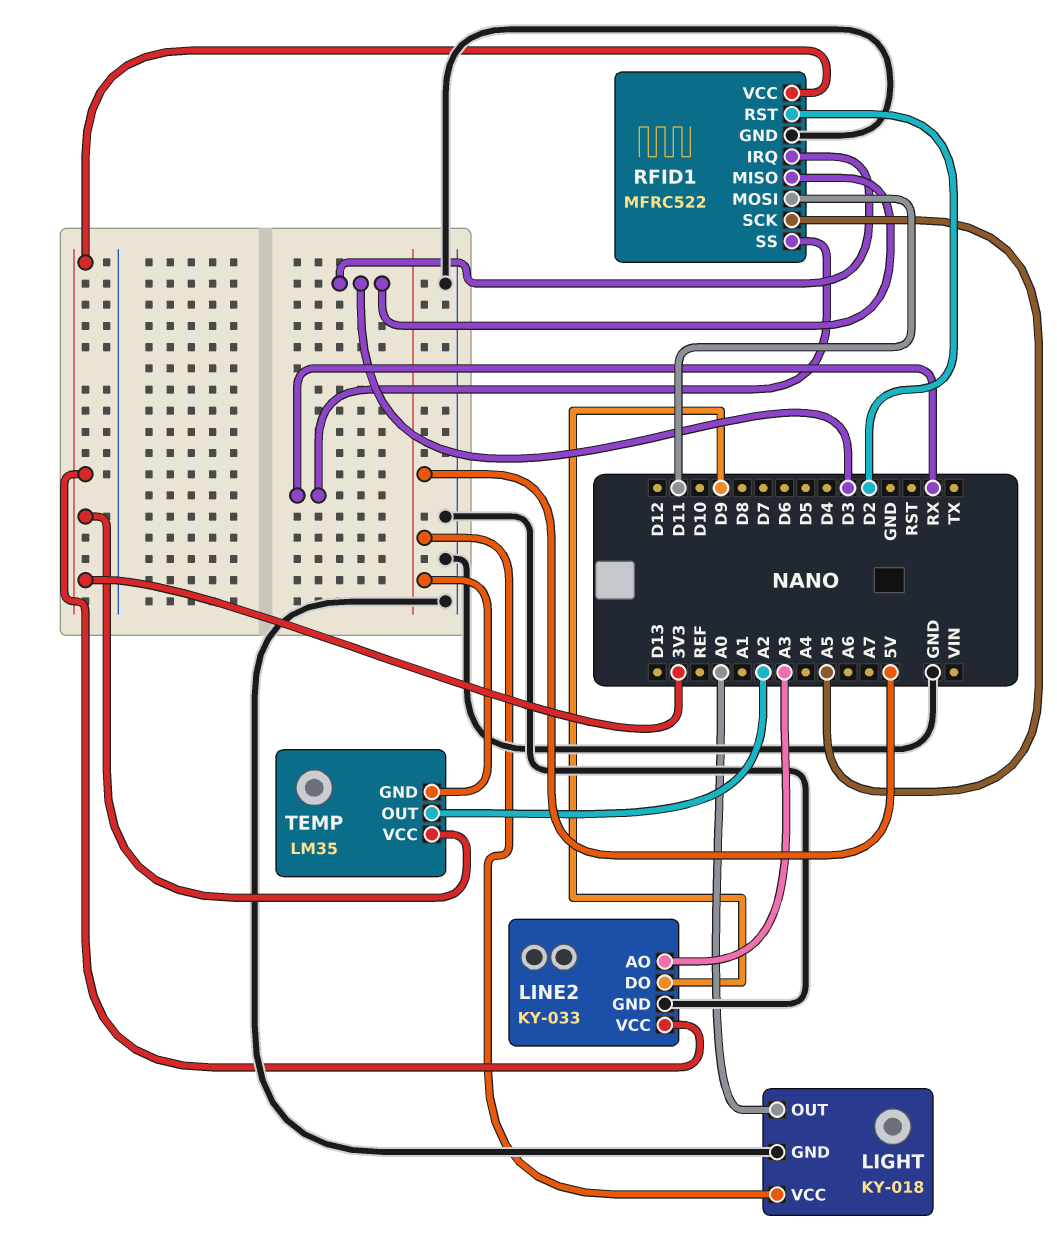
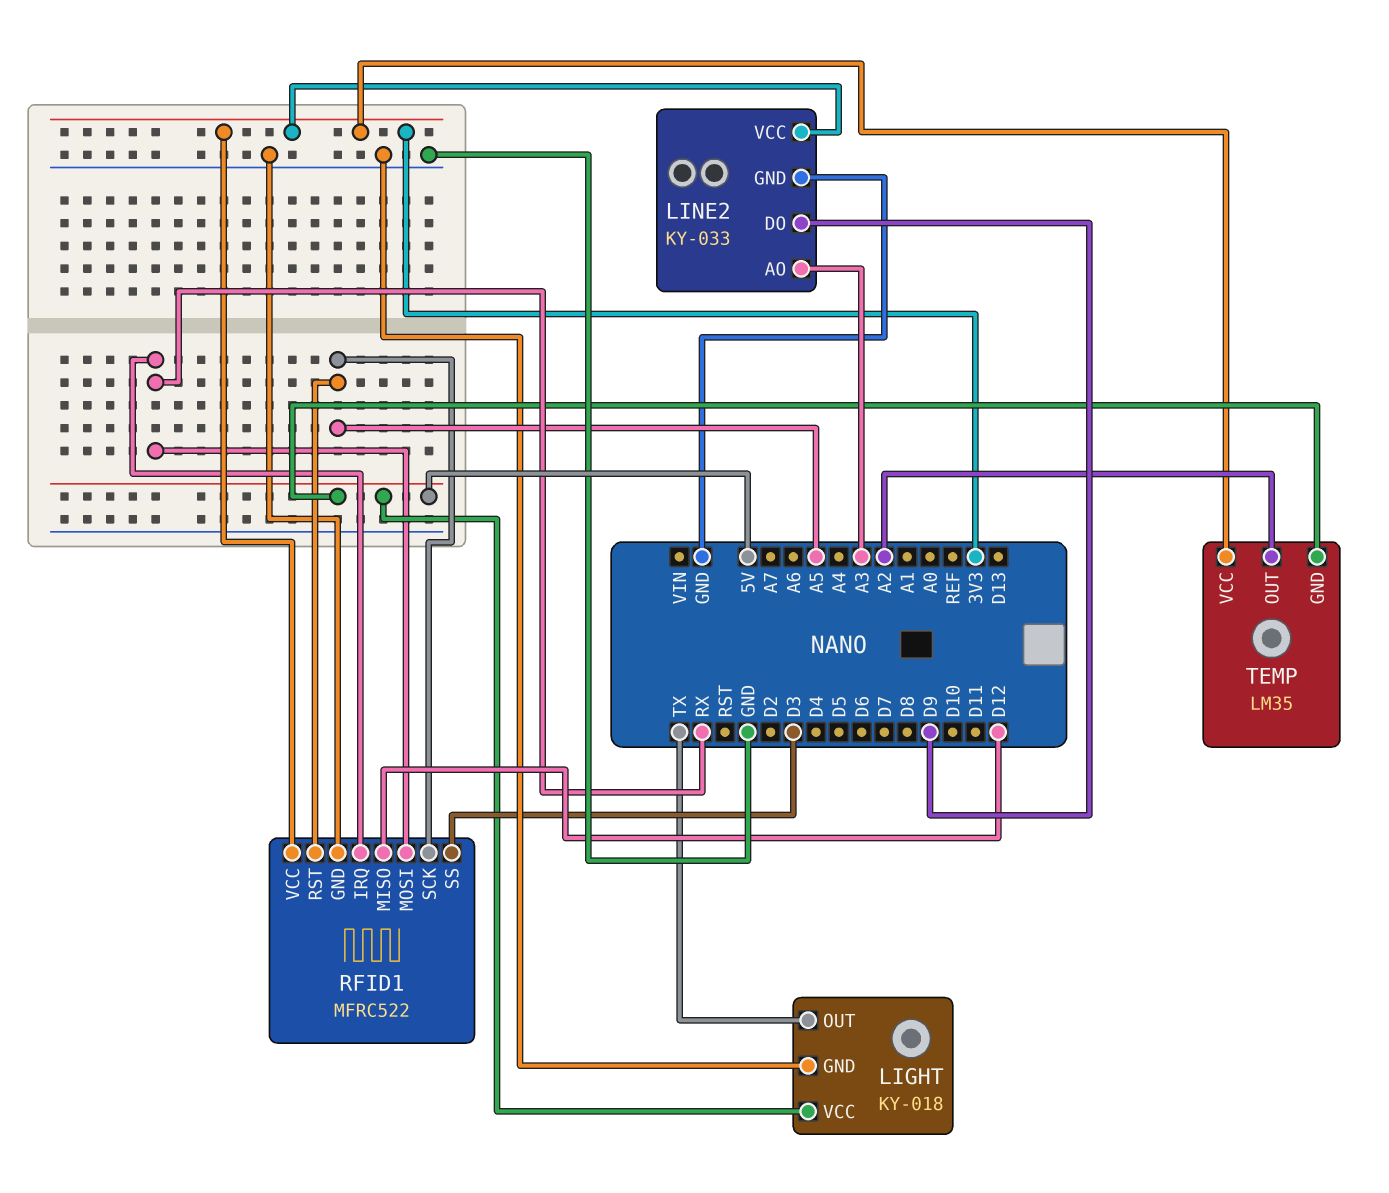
LIGHT pin OUT: A0 -> TX
RFID1 pin IRQ: D3 -> RX
RFID1 pin MISO: D3 -> D12
RFID1 pin MOSI: D11 -> RX
RFID1 pin RST: D2 -> A5
RFID1 pin SS: RX -> D3

